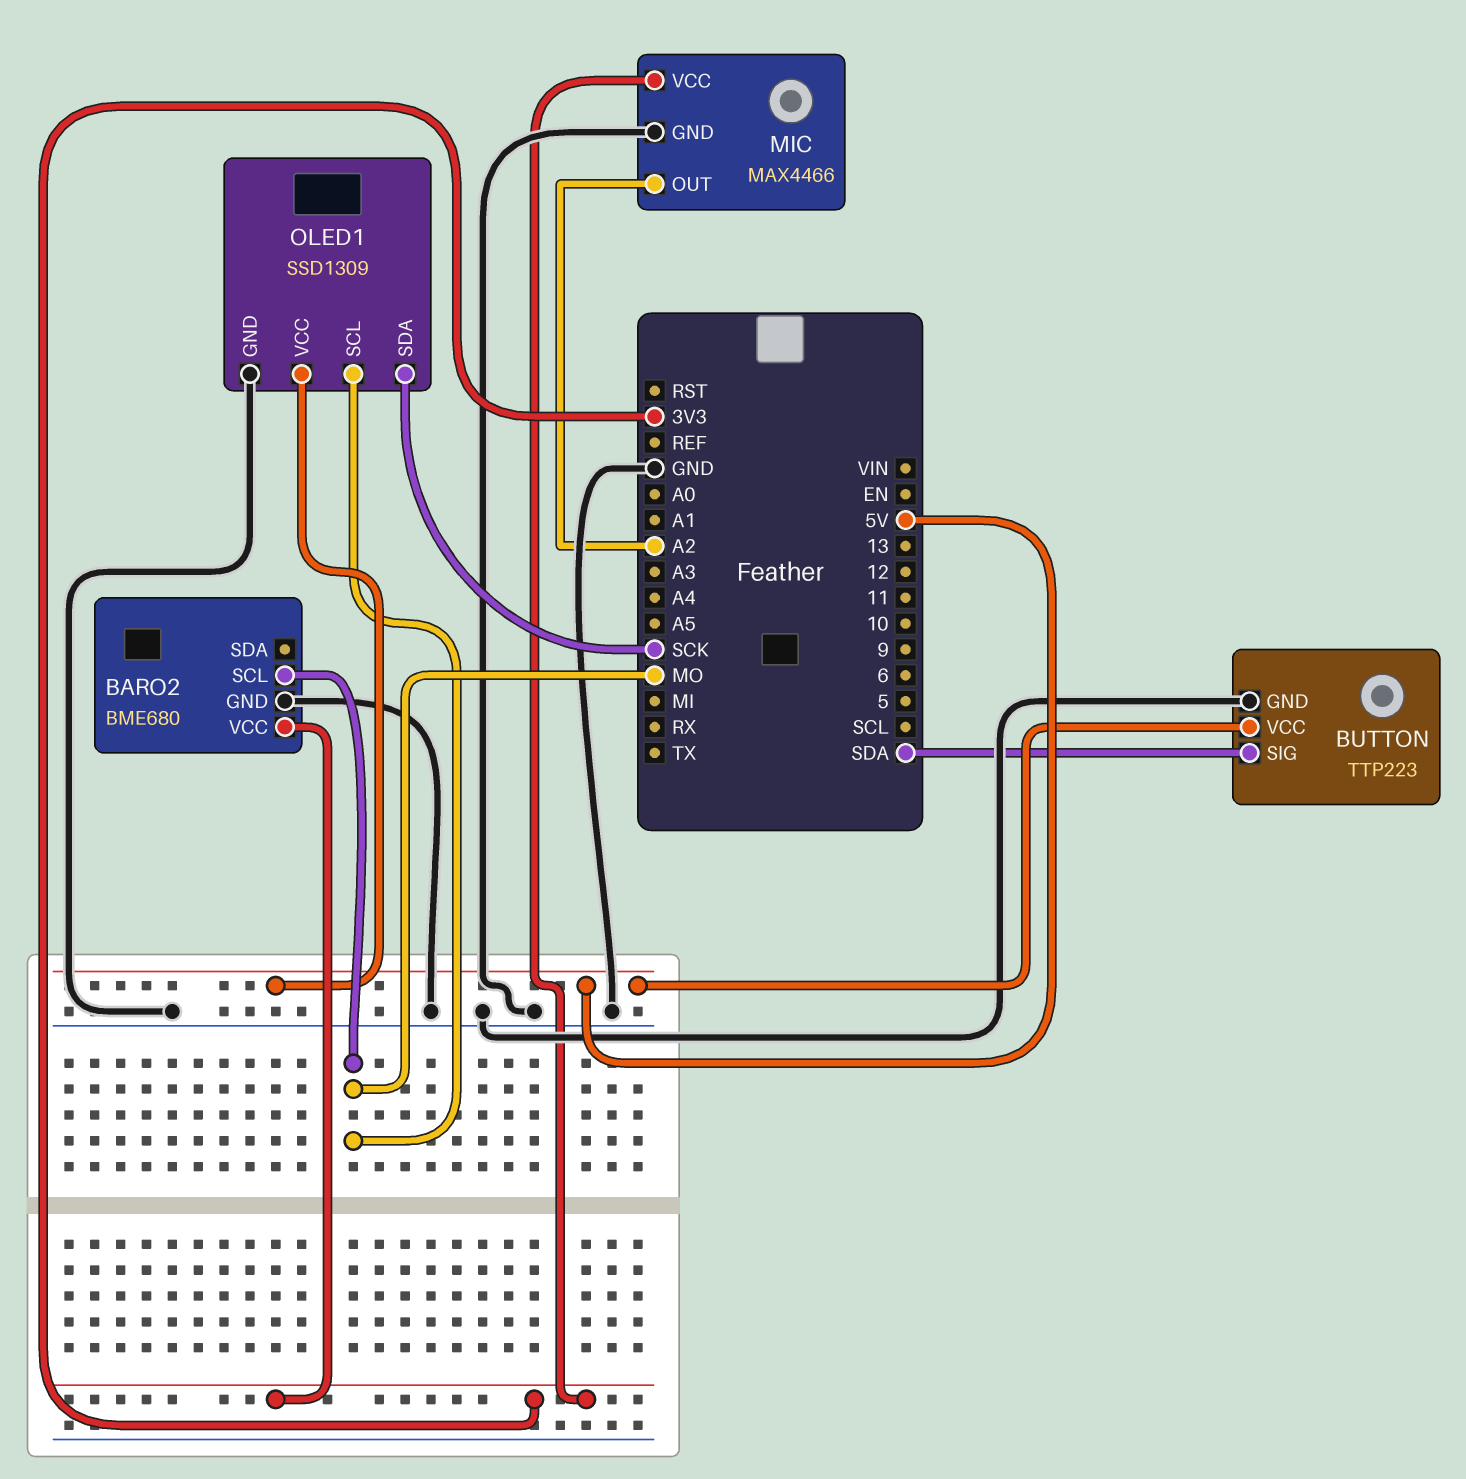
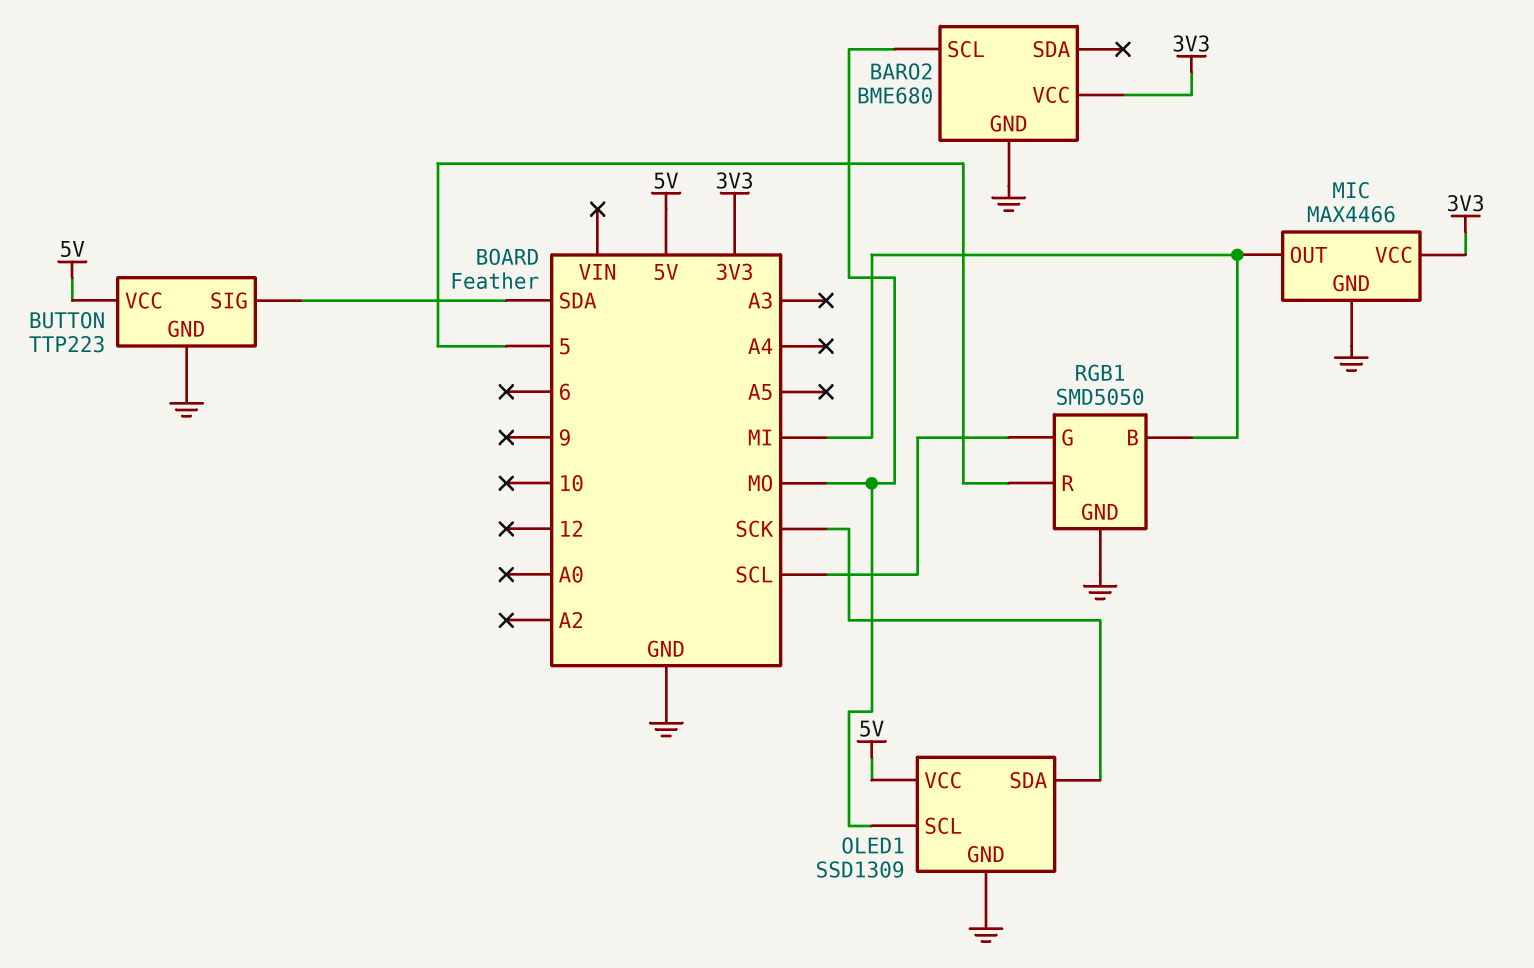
MIC pin OUT: A2 -> MI
RGB1: none -> SMD5050
RGB1 pin B: none -> MI
RGB1 pin G: none -> SCL
RGB1 pin GND: none -> GND
RGB1 pin R: none -> 5

